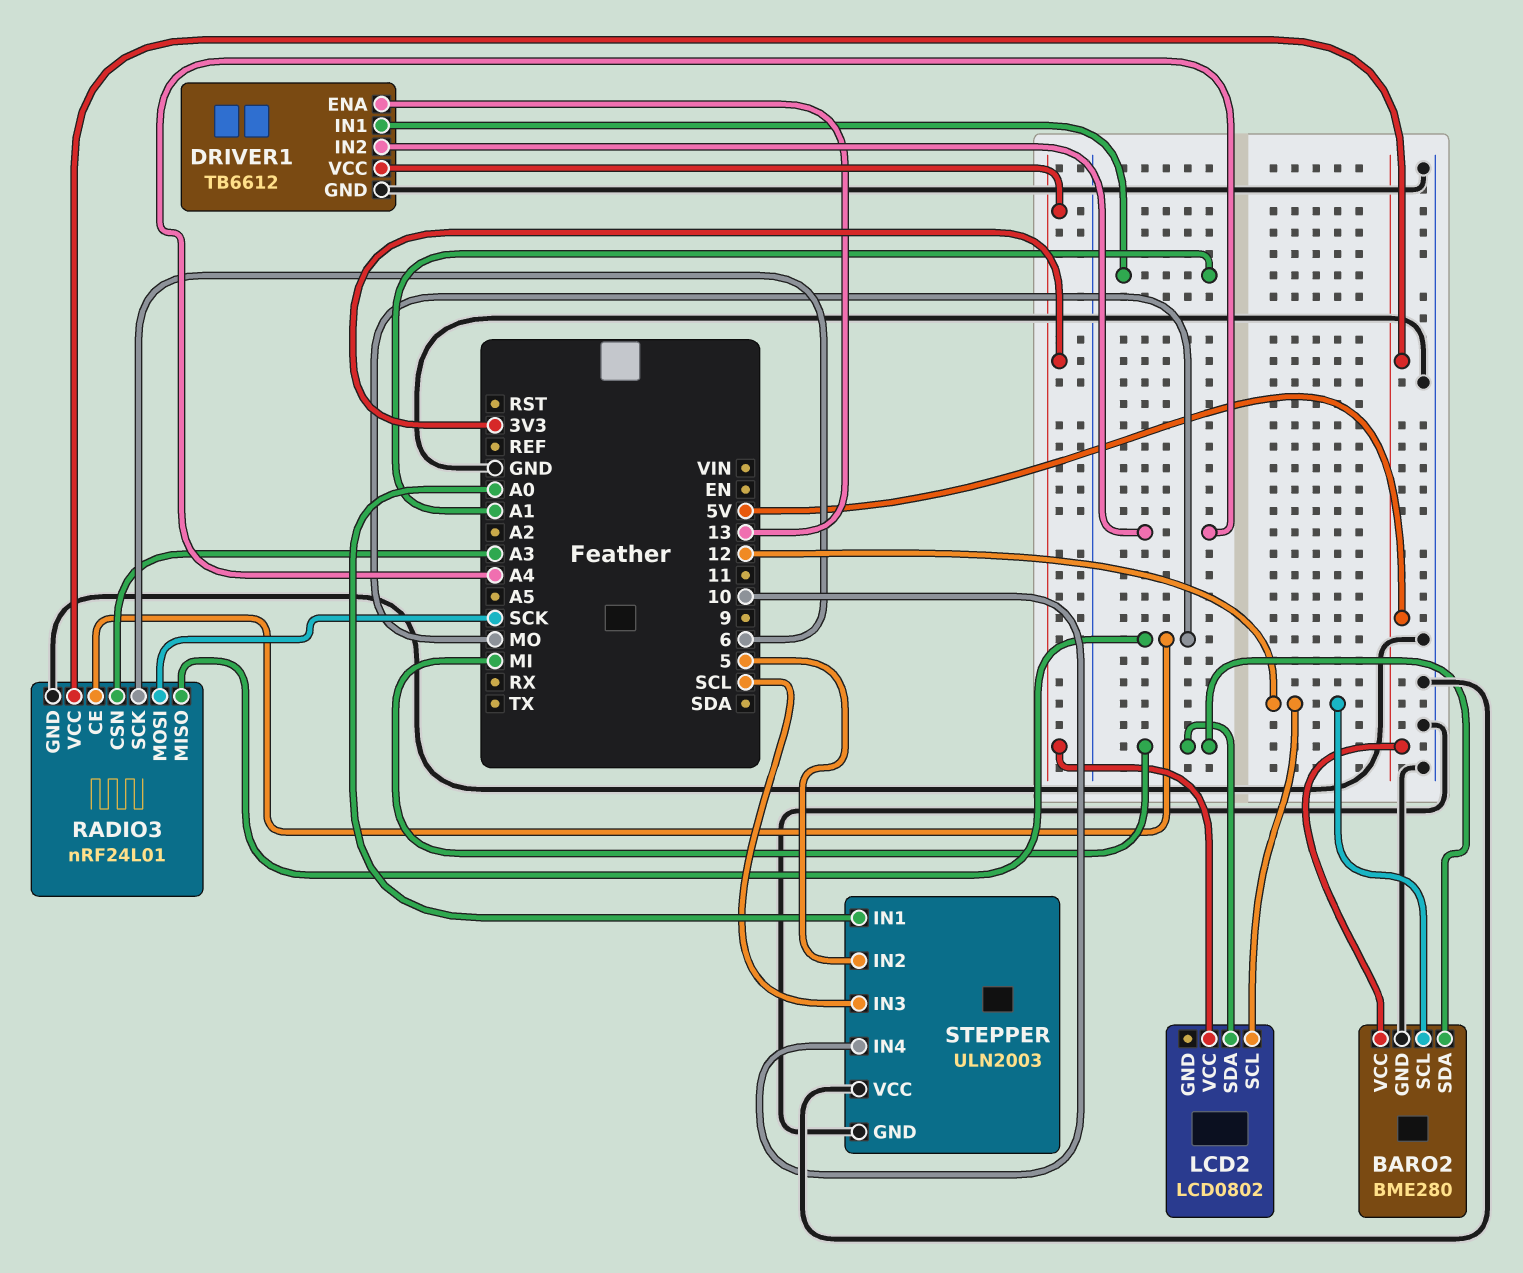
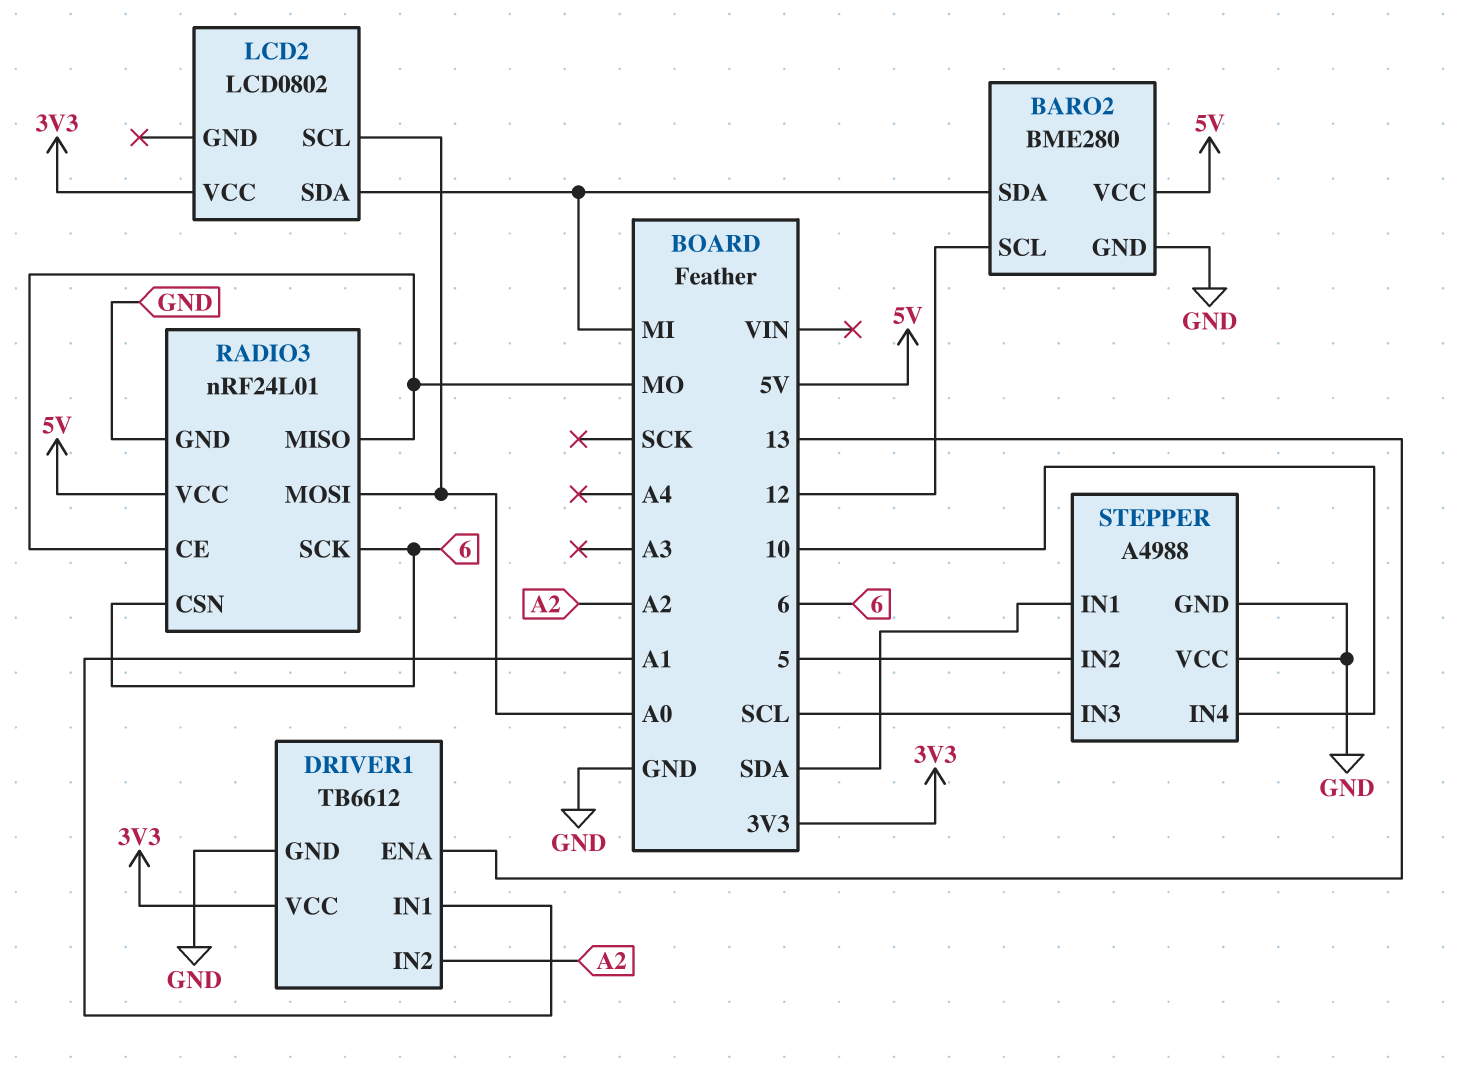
DRIVER1 pin IN2: A4 -> A2
LCD2 pin SCL: 12 -> A0
RADIO3 pin CSN: A3 -> 6
RADIO3 pin MOSI: SCK -> A0
STEPPER: ULN2003 -> A4988
STEPPER pin IN1: A0 -> SDA

